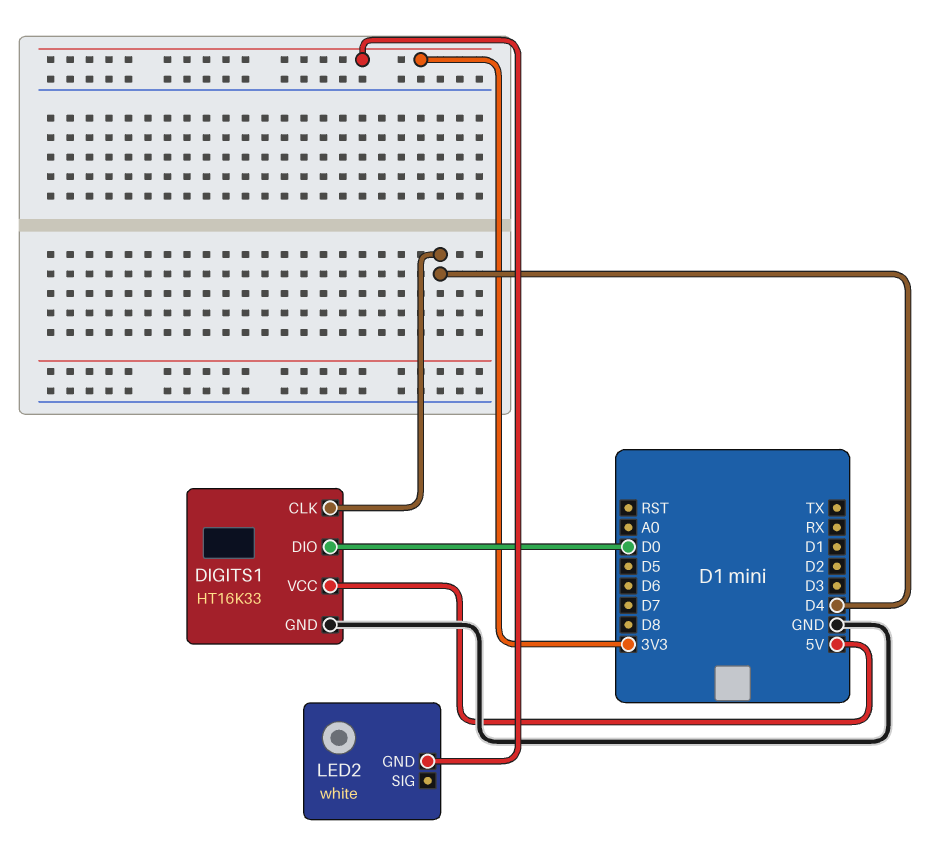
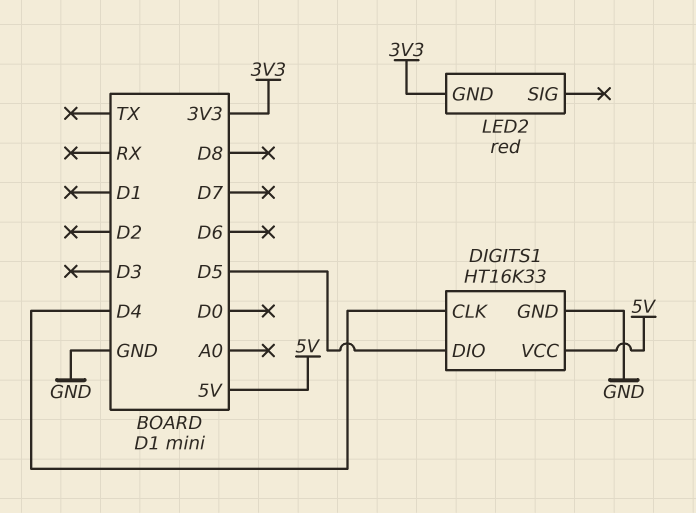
DIGITS1 pin DIO: D0 -> D5
LED2: white -> red

